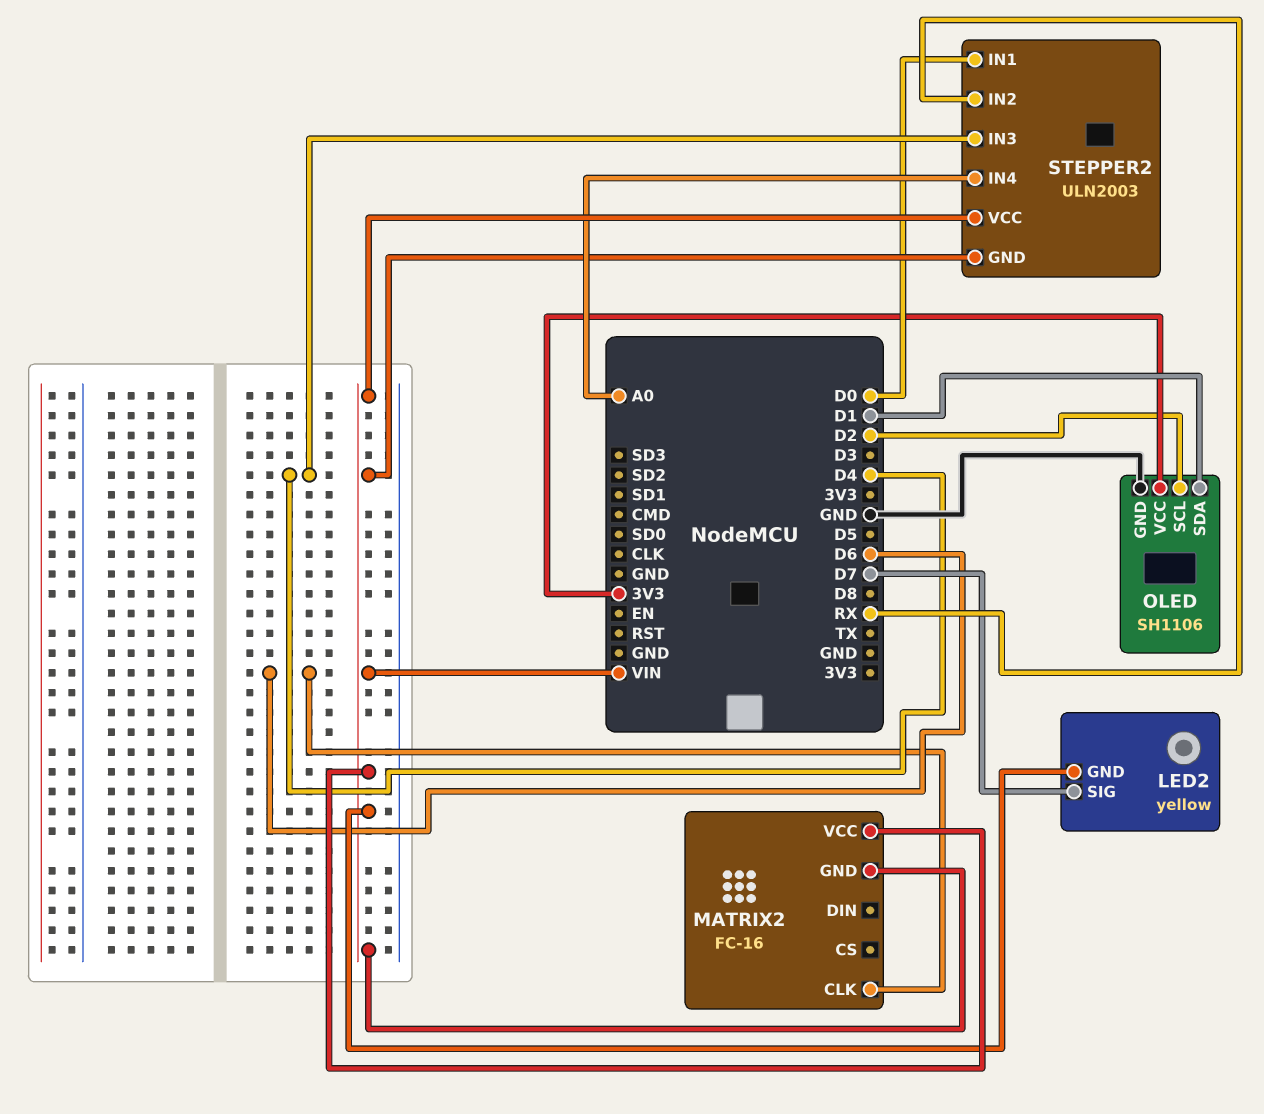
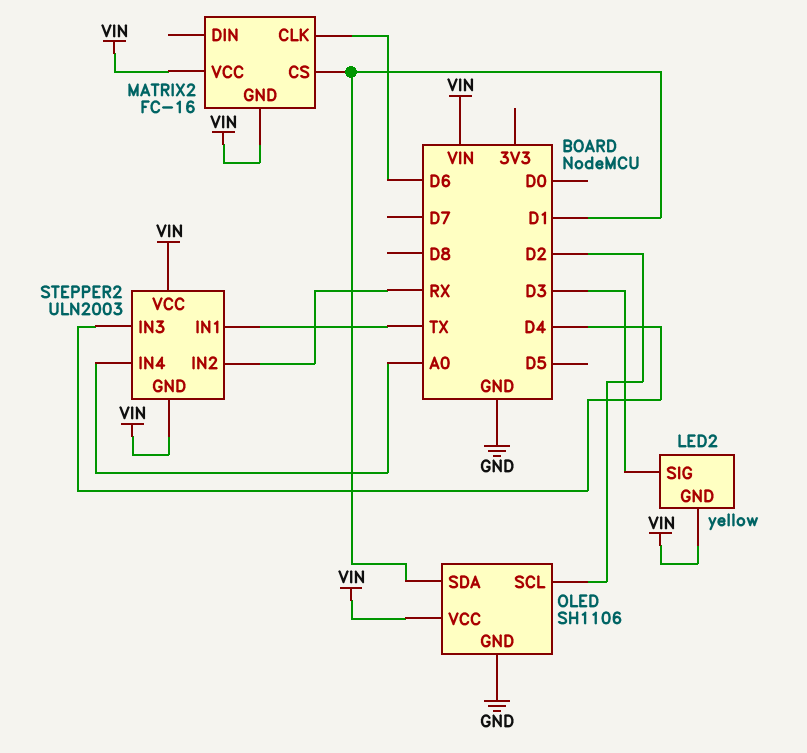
LED2 pin SIG: D7 -> D3
MATRIX2 pin CS: none -> D1
OLED pin VCC: 3V3 -> VIN
STEPPER2 pin IN1: D0 -> TX

